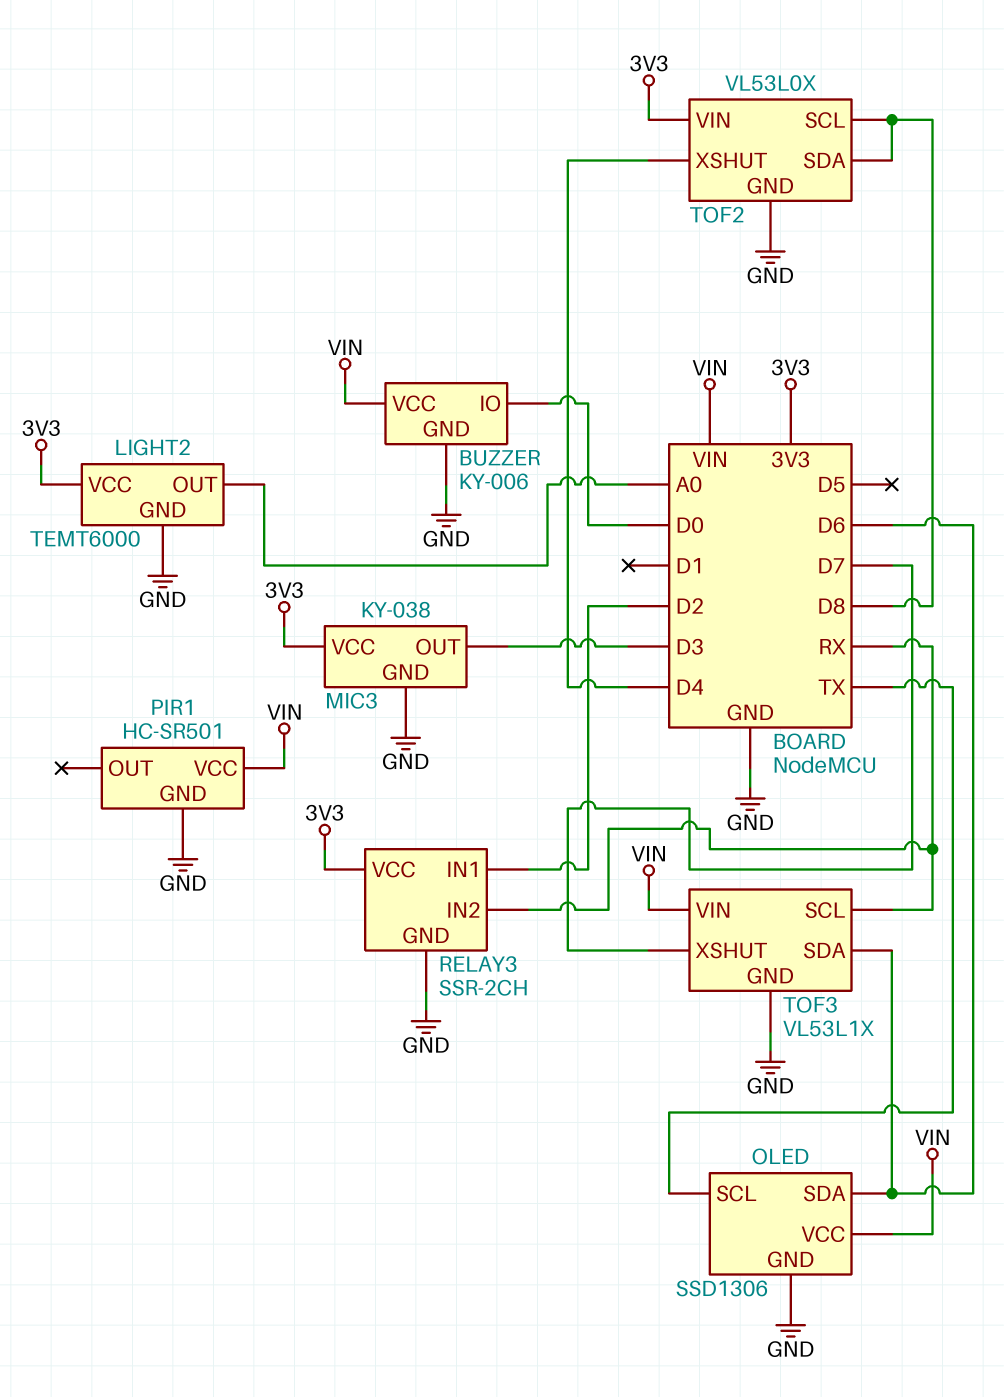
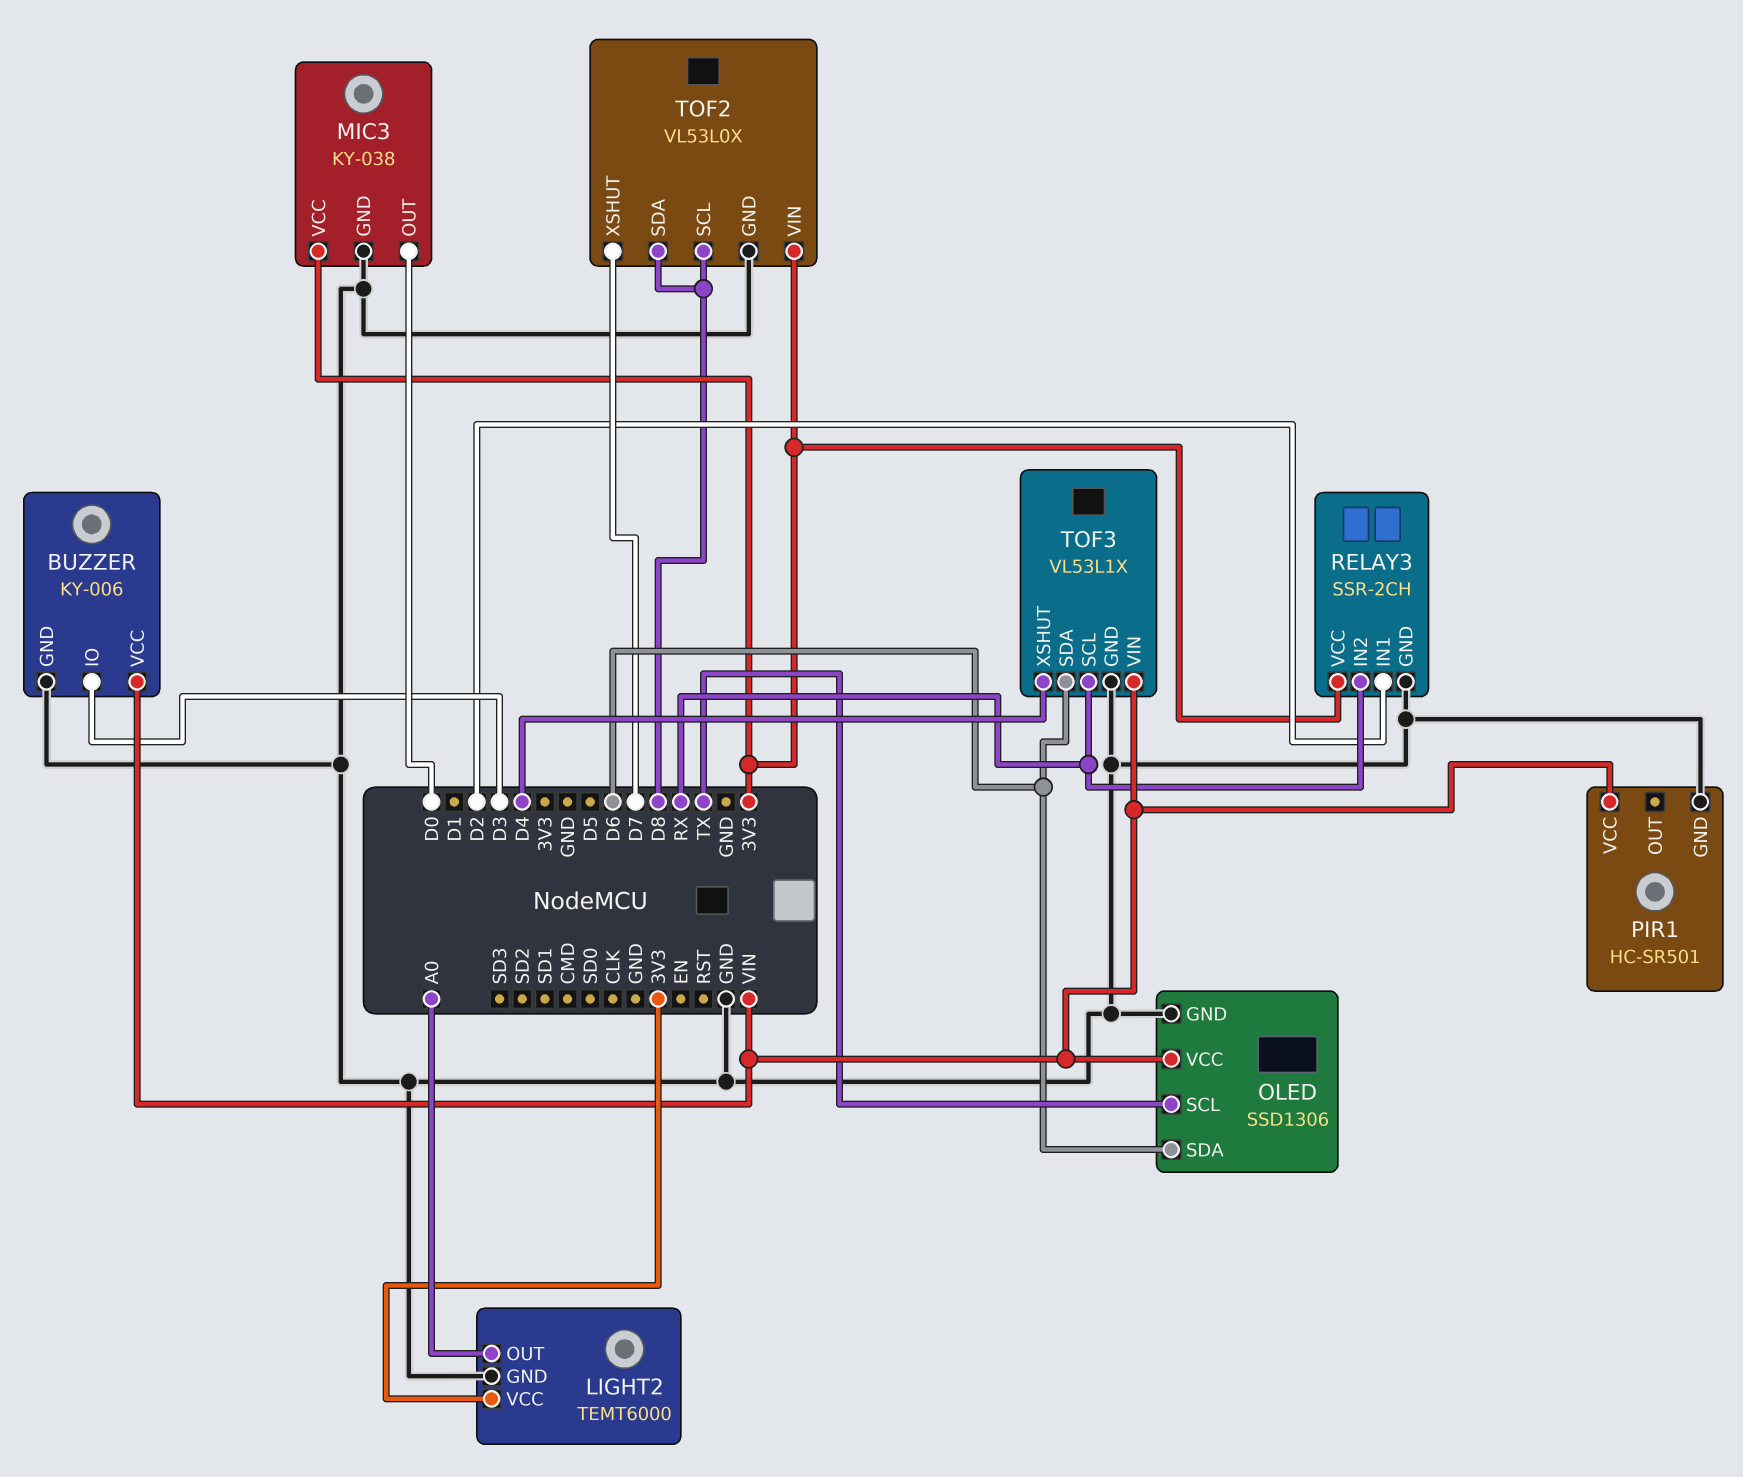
BUZZER pin IO: D0 -> D3
MIC3 pin OUT: D3 -> D0
TOF2 pin XSHUT: D4 -> D7
TOF3 pin XSHUT: D7 -> D4

